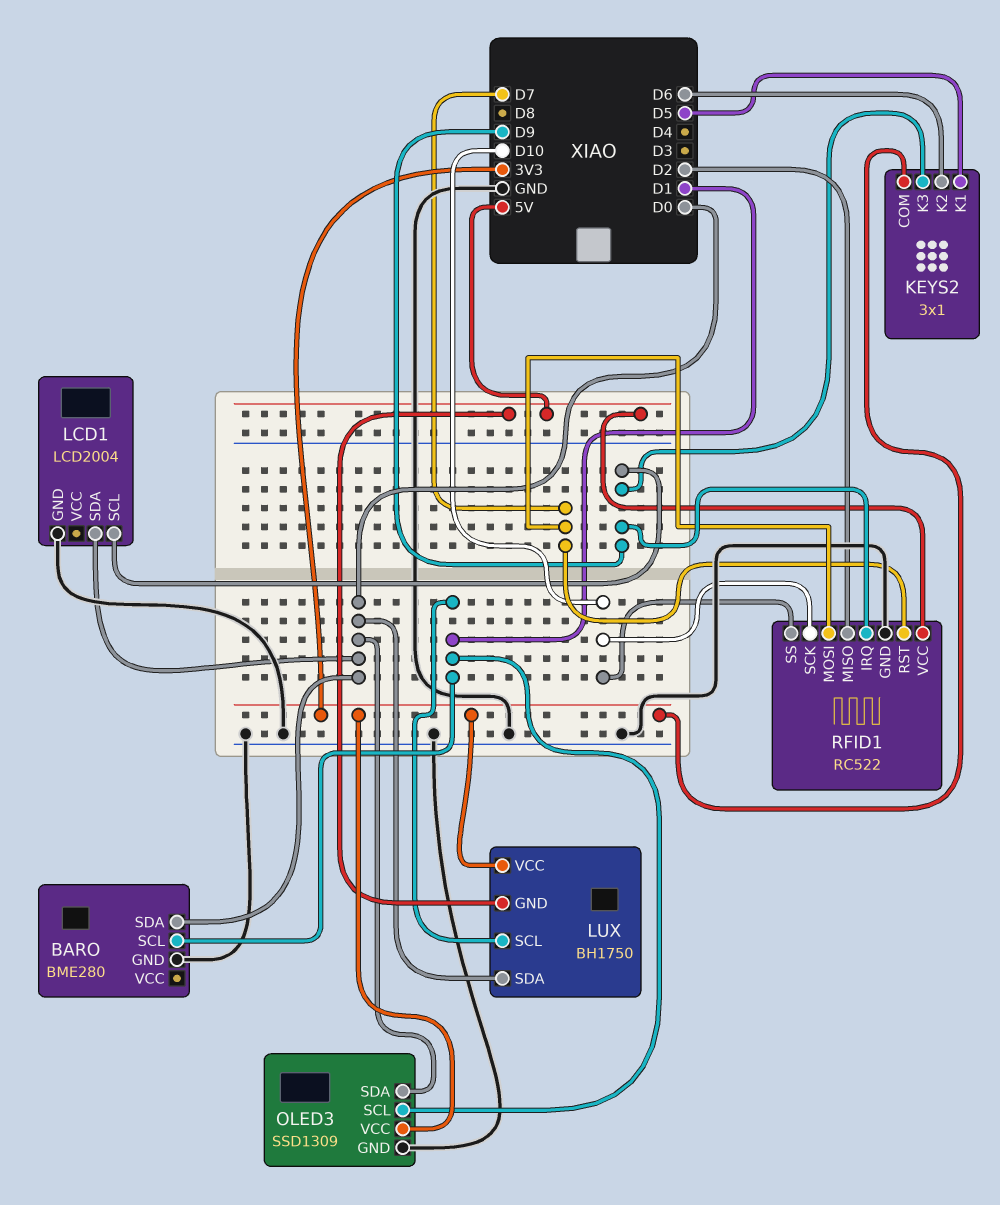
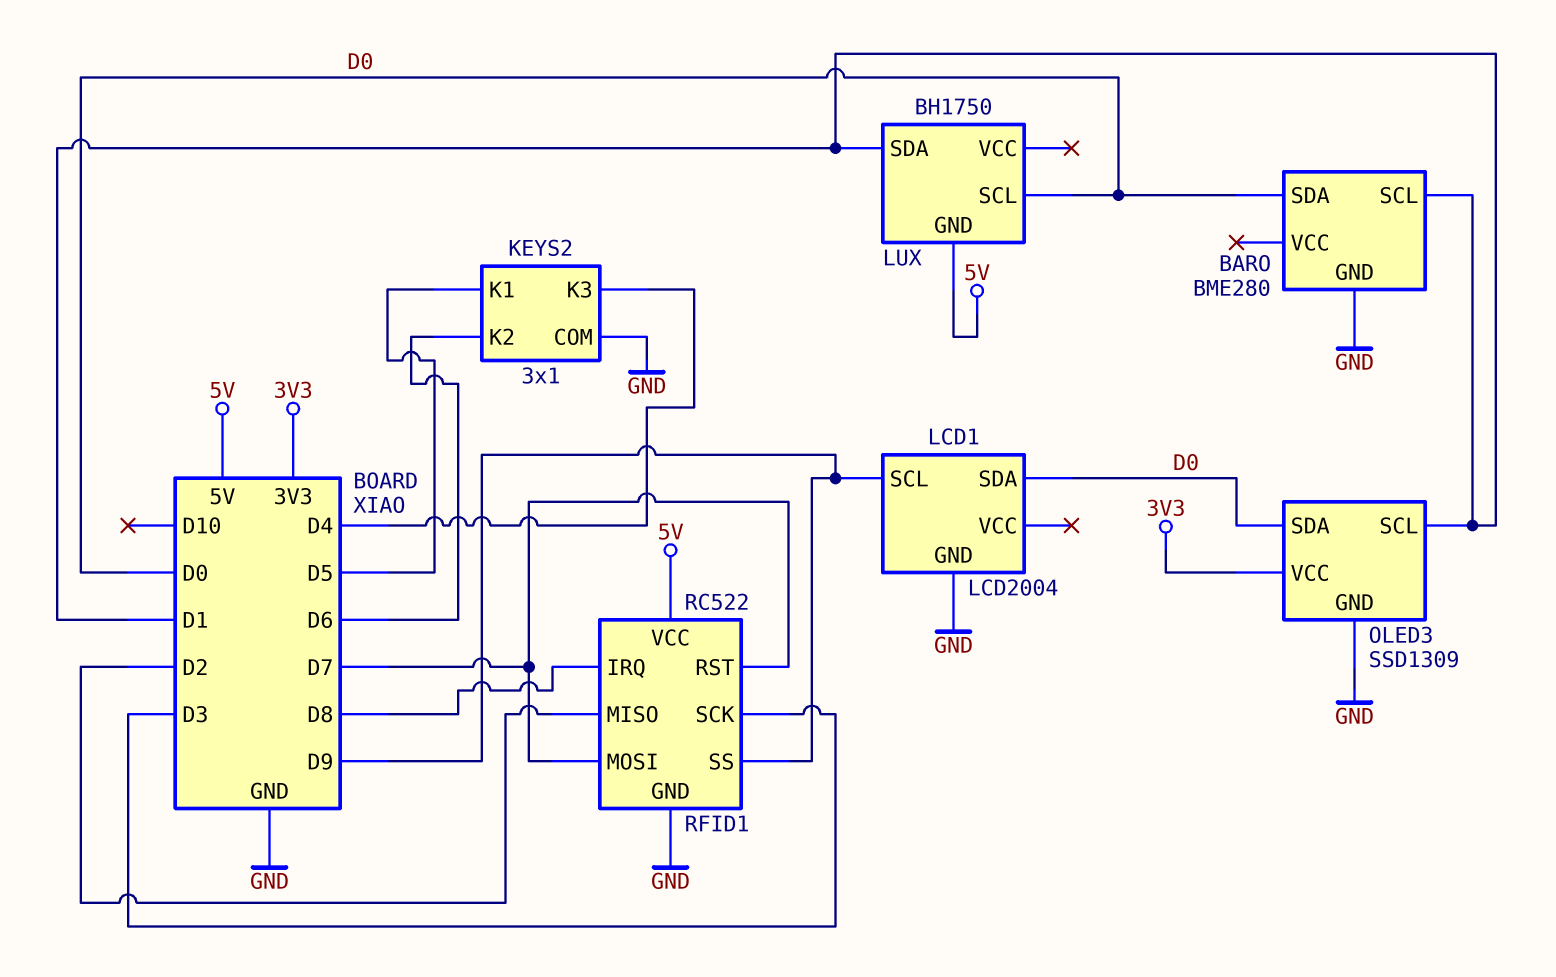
KEYS2 pin COM: 3V3 -> GND
KEYS2 pin K3: D9 -> D4
LUX pin SCL: D1 -> D0
LUX pin SDA: D0 -> D1
LUX pin VCC: 3V3 -> none
RFID1 pin IRQ: D9 -> D8
RFID1 pin SCK: D10 -> D3
RFID1 pin SS: D10 -> D9

